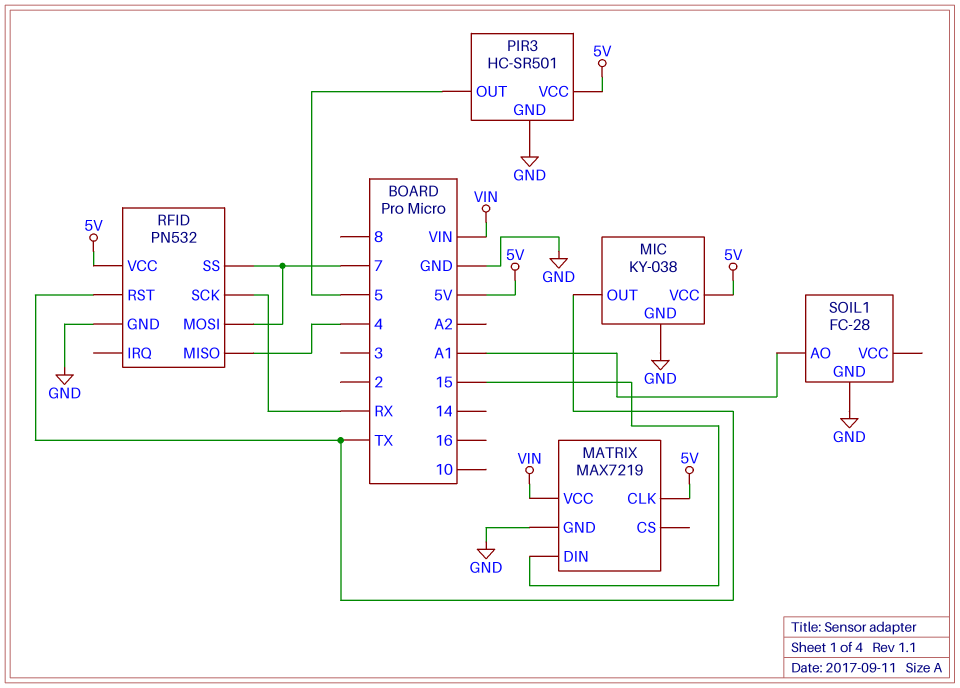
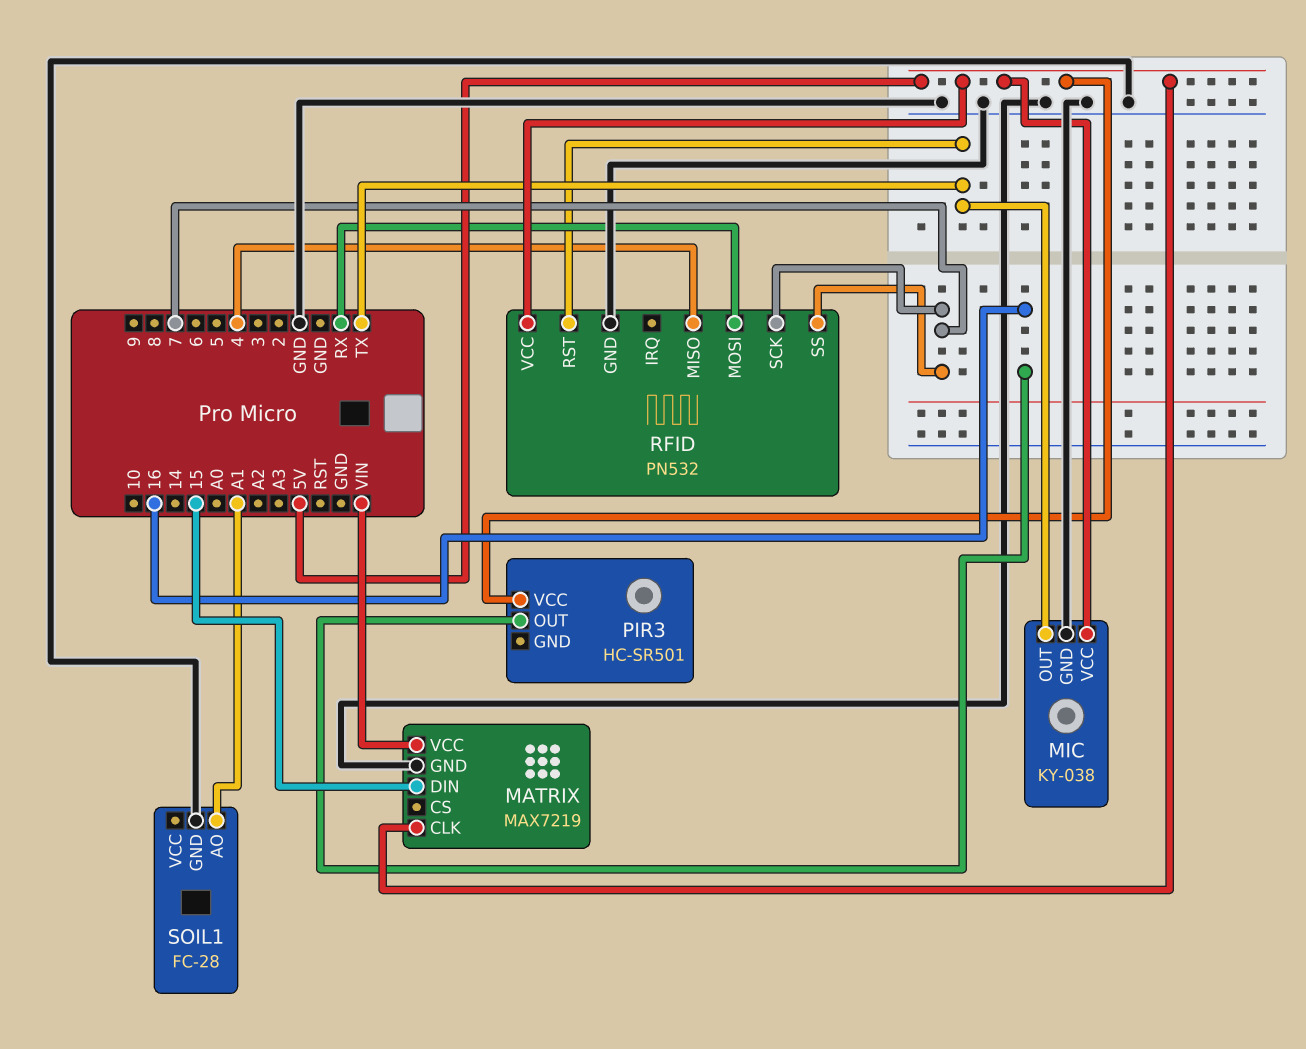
PIR3 pin GND: GND -> none
PIR3 pin OUT: 5 -> 16
RFID pin MOSI: 7 -> RX
RFID pin SCK: RX -> 7

